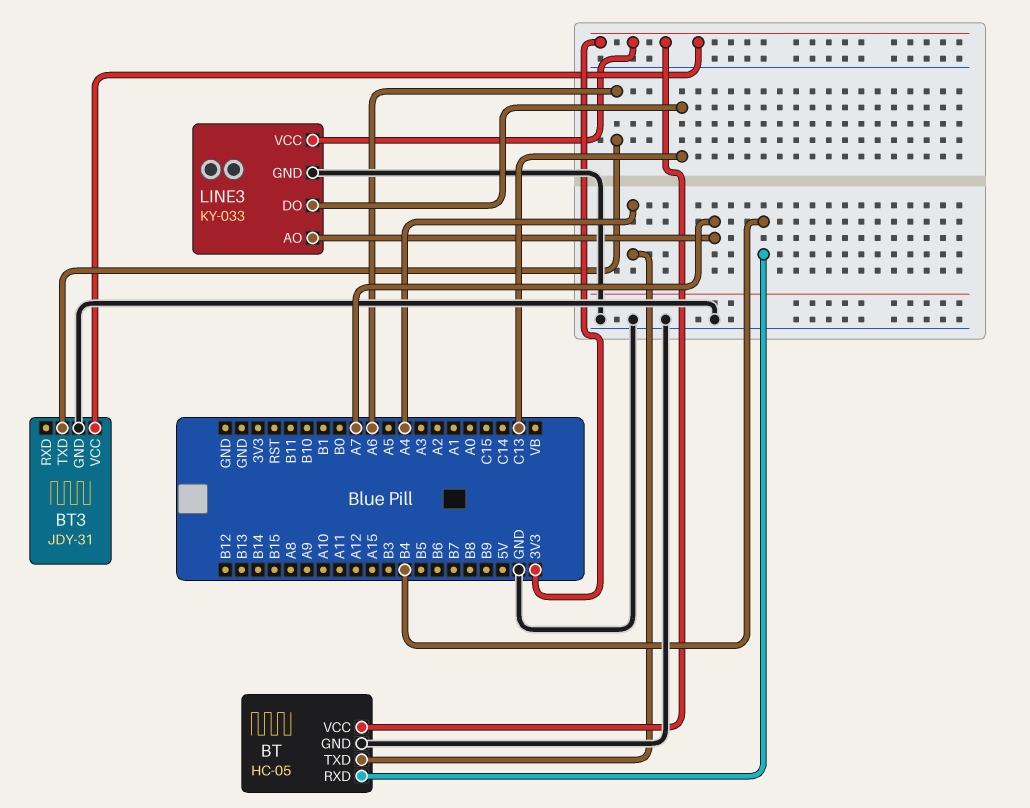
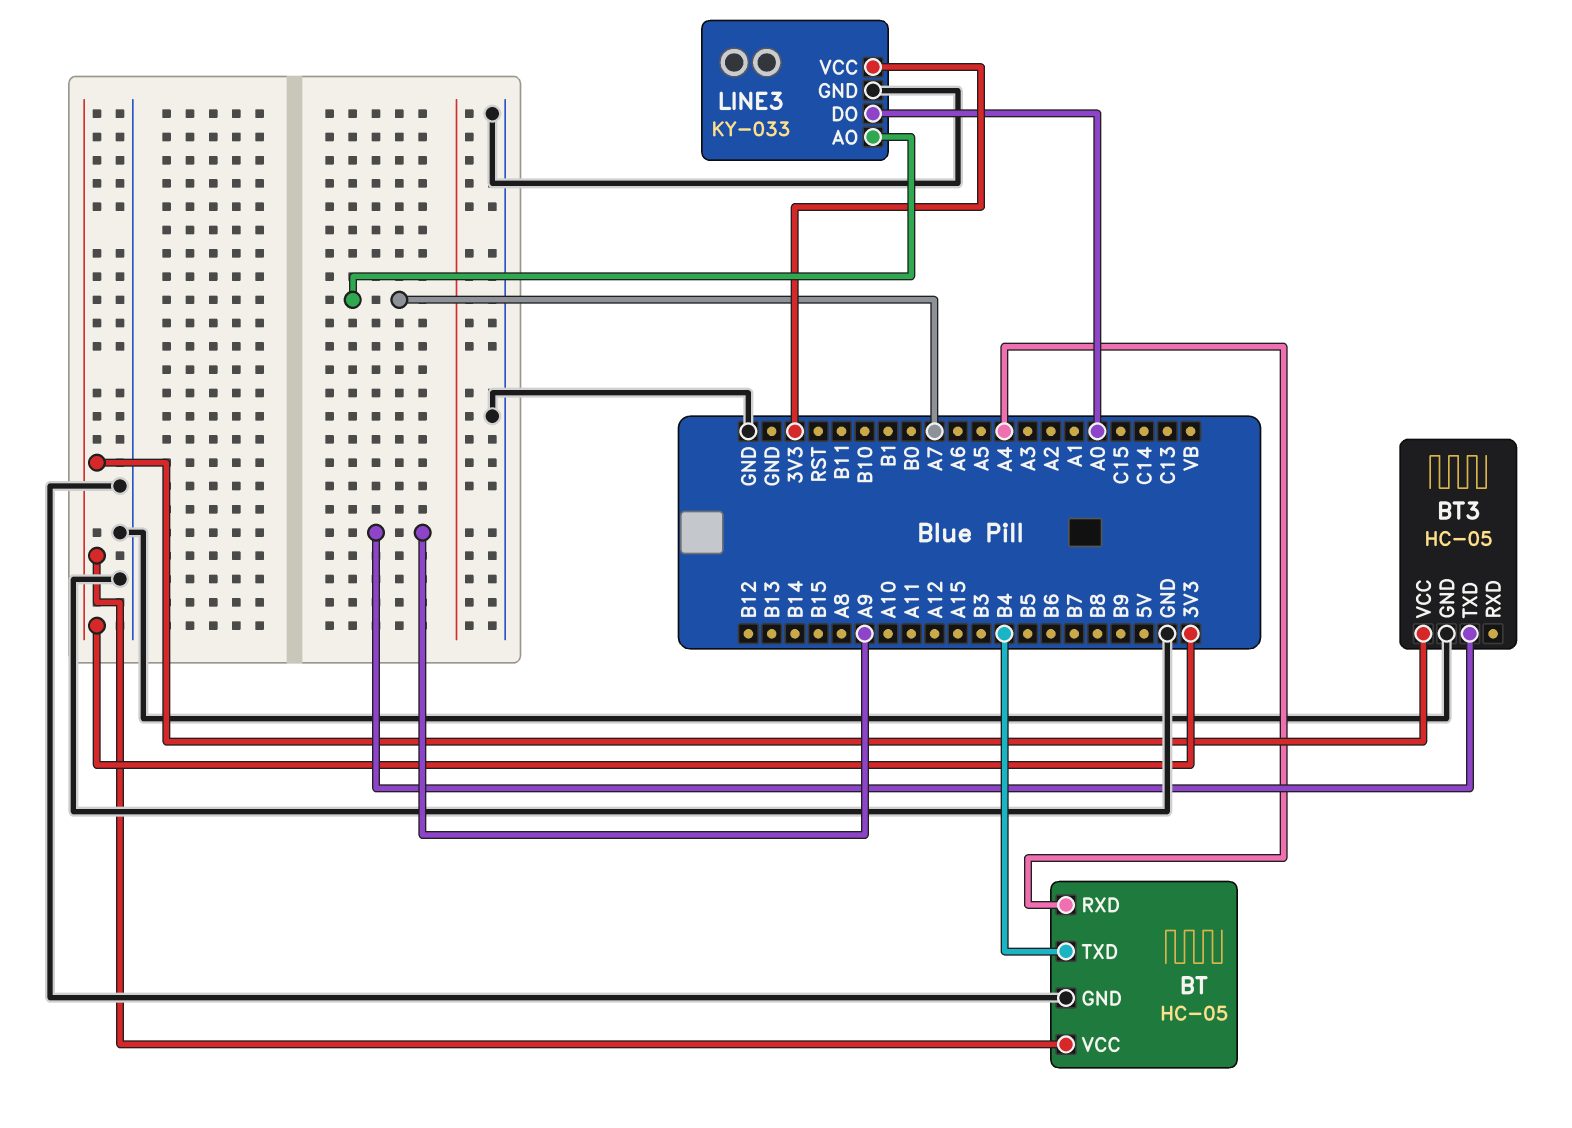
BT pin RXD: B4 -> A4
BT pin TXD: A4 -> B4
BT3: JDY-31 -> HC-05
BT3 pin TXD: A6 -> A9
LINE3 pin DO: C13 -> A0

